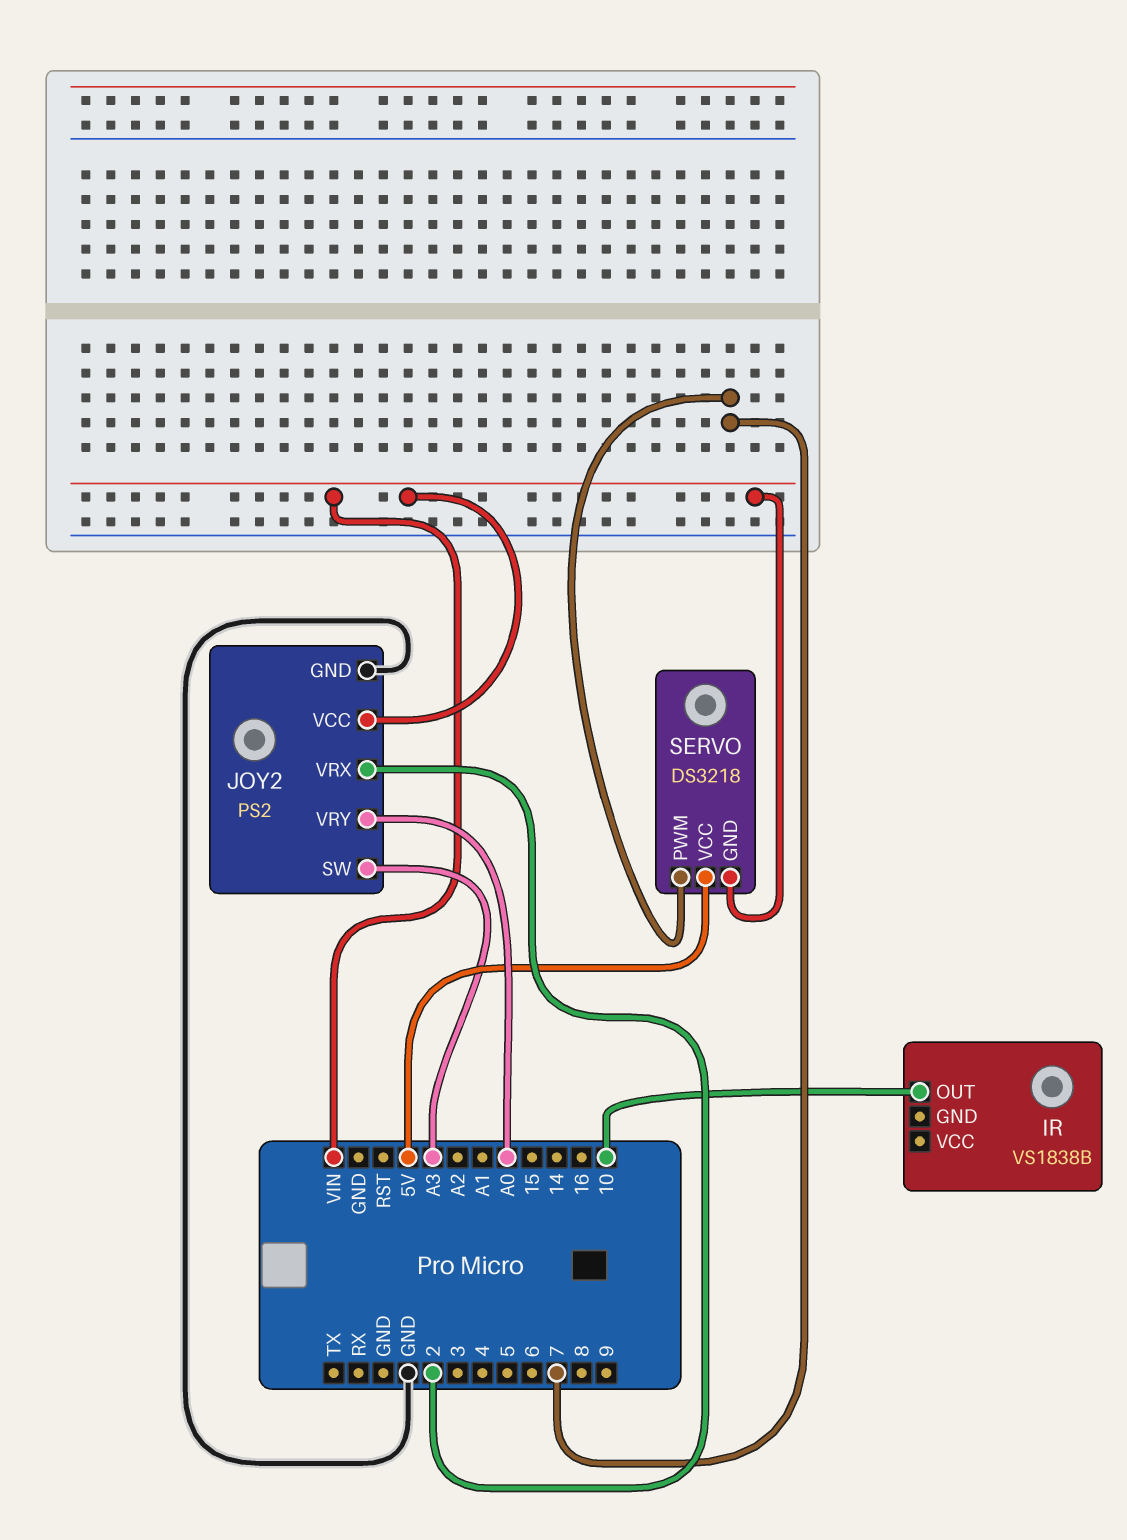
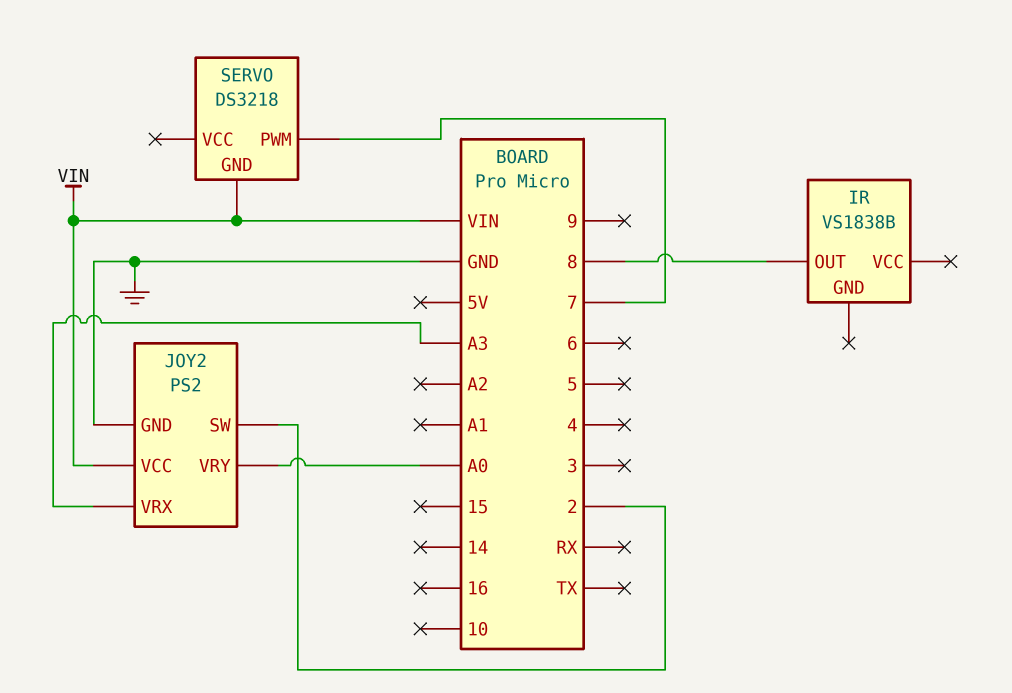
IR pin OUT: 10 -> 8
JOY2 pin SW: A3 -> 2
JOY2 pin VRX: 2 -> A3
SERVO pin VCC: 5V -> none

